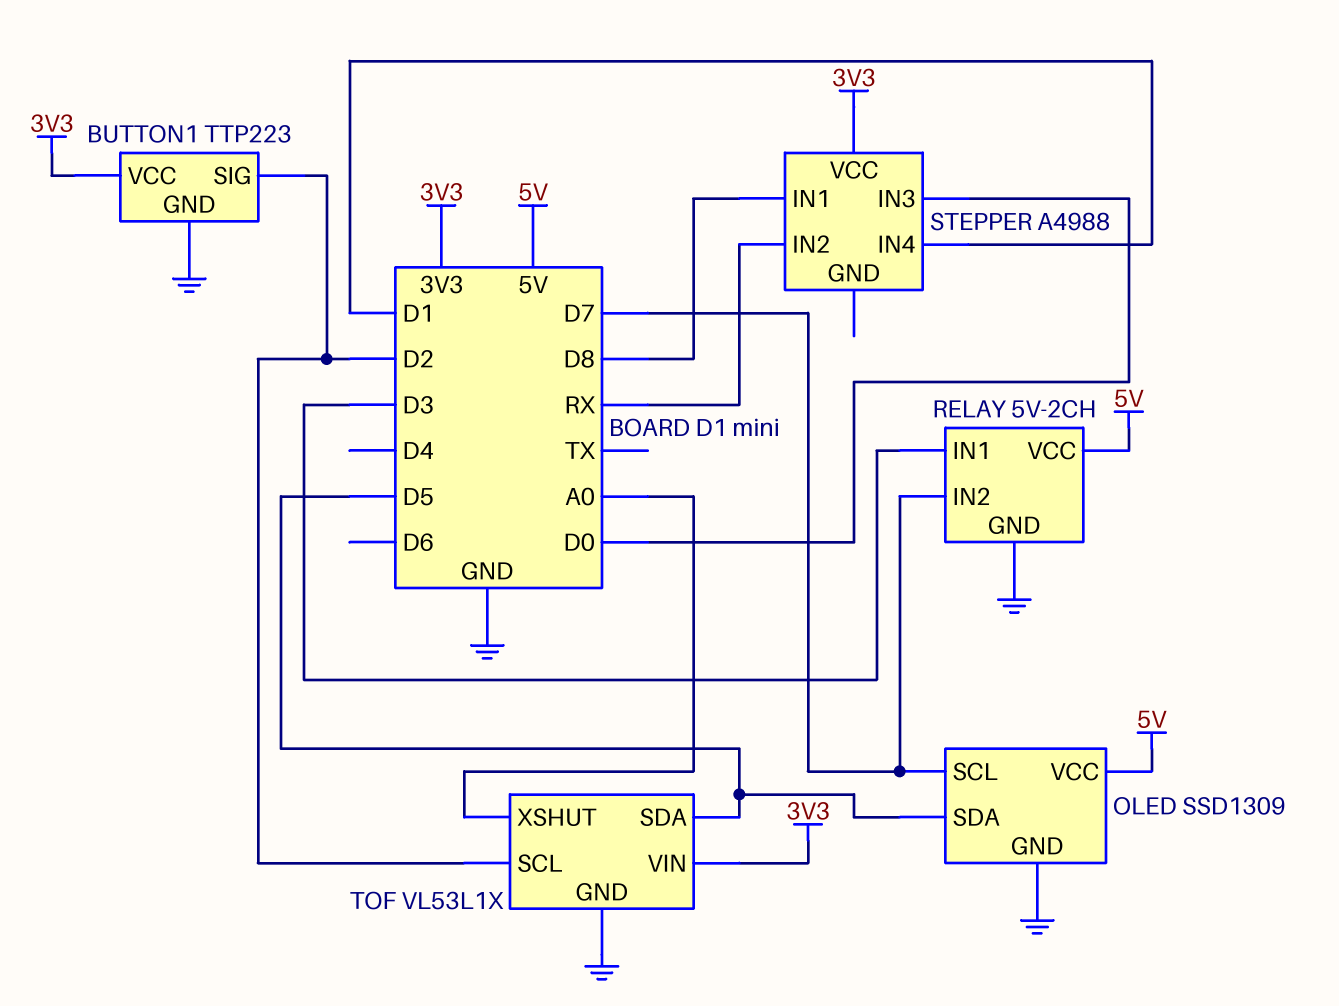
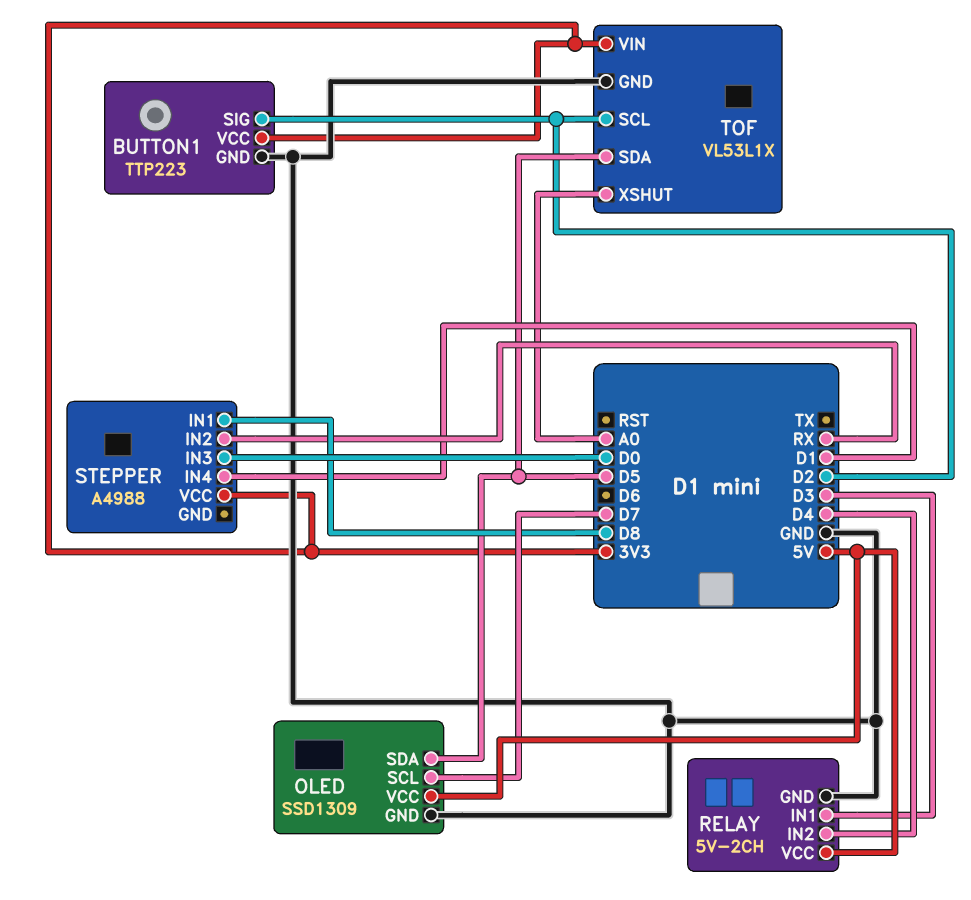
RELAY pin IN2: D7 -> D4

